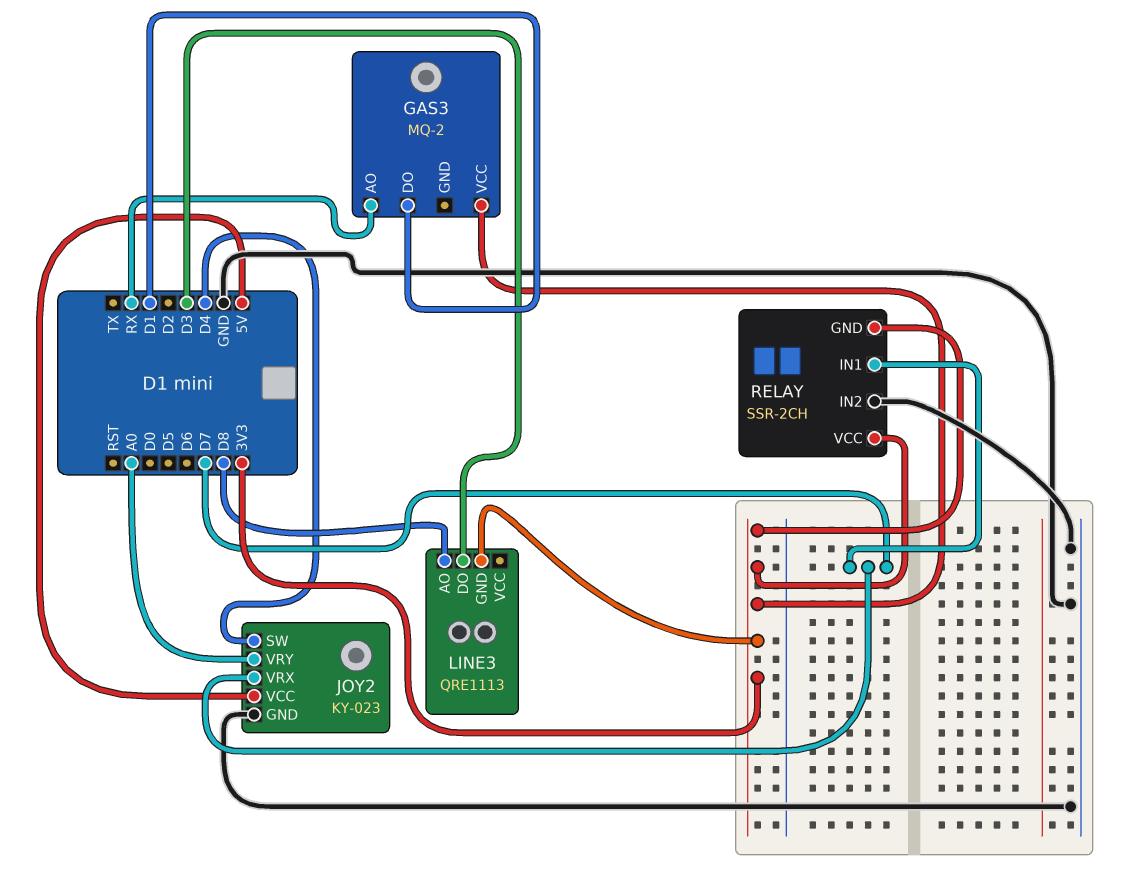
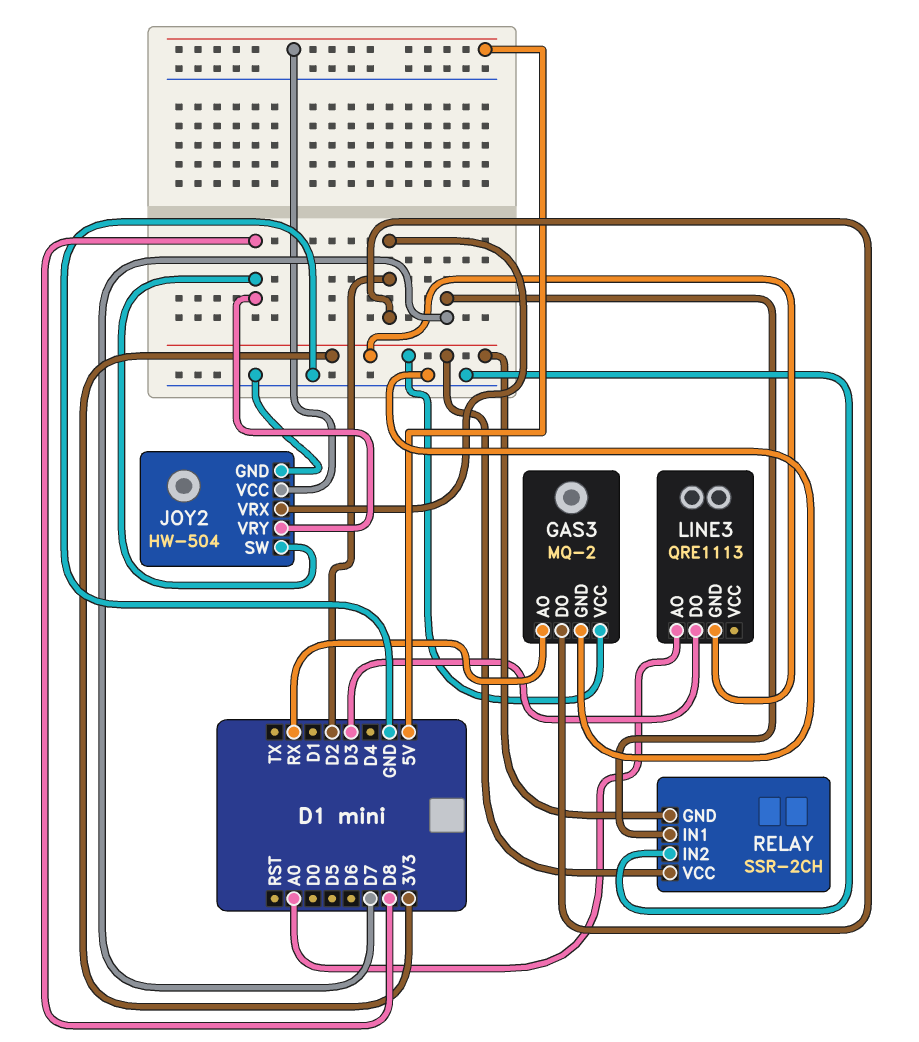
GAS3 pin DO: D1 -> D2
GAS3 pin GND: none -> GND
JOY2: KY-023 -> HW-504
JOY2 pin SW: D4 -> D8
JOY2 pin VRX: D7 -> D2
JOY2 pin VRY: A0 -> D8
LINE3 pin AO: D8 -> A0

